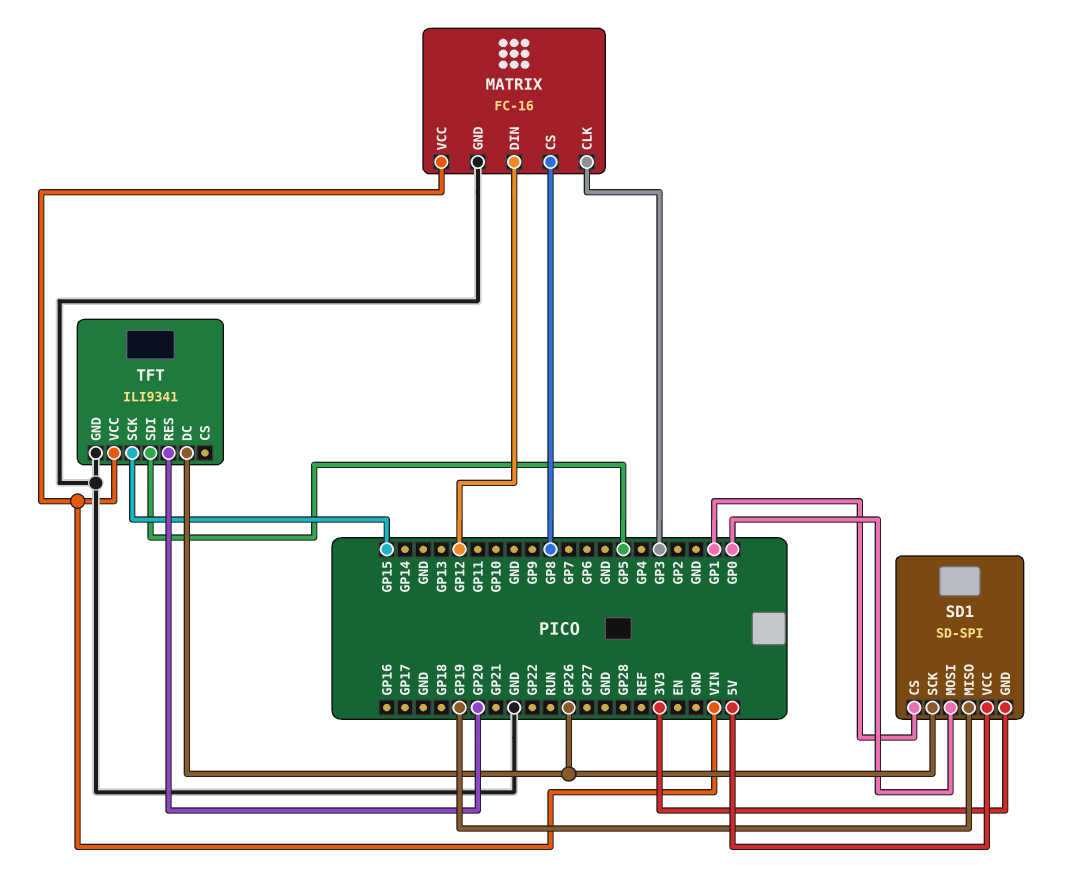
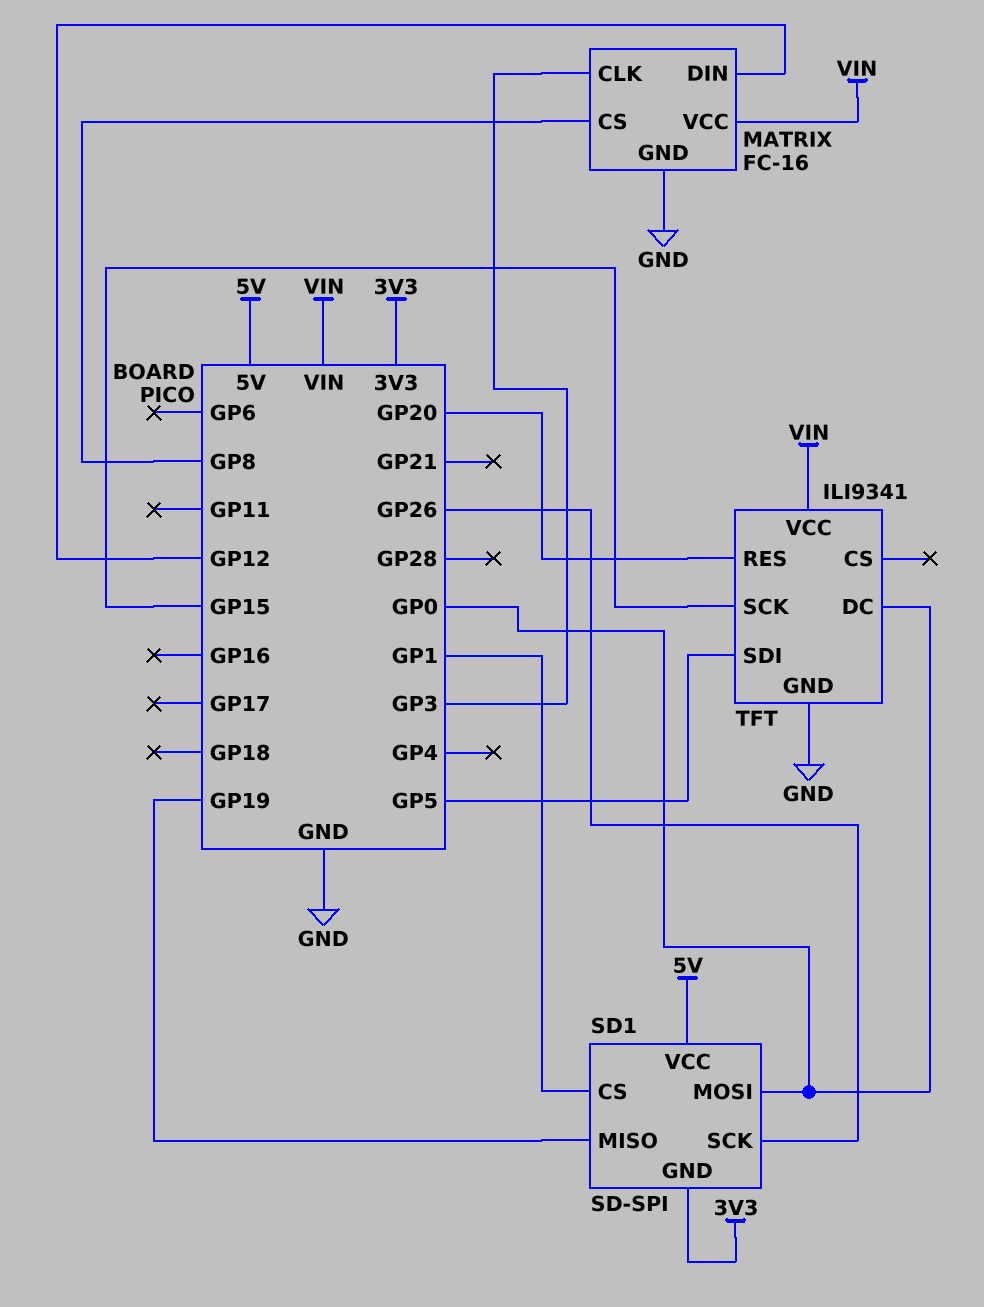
TFT pin DC: GP26 -> GP0

